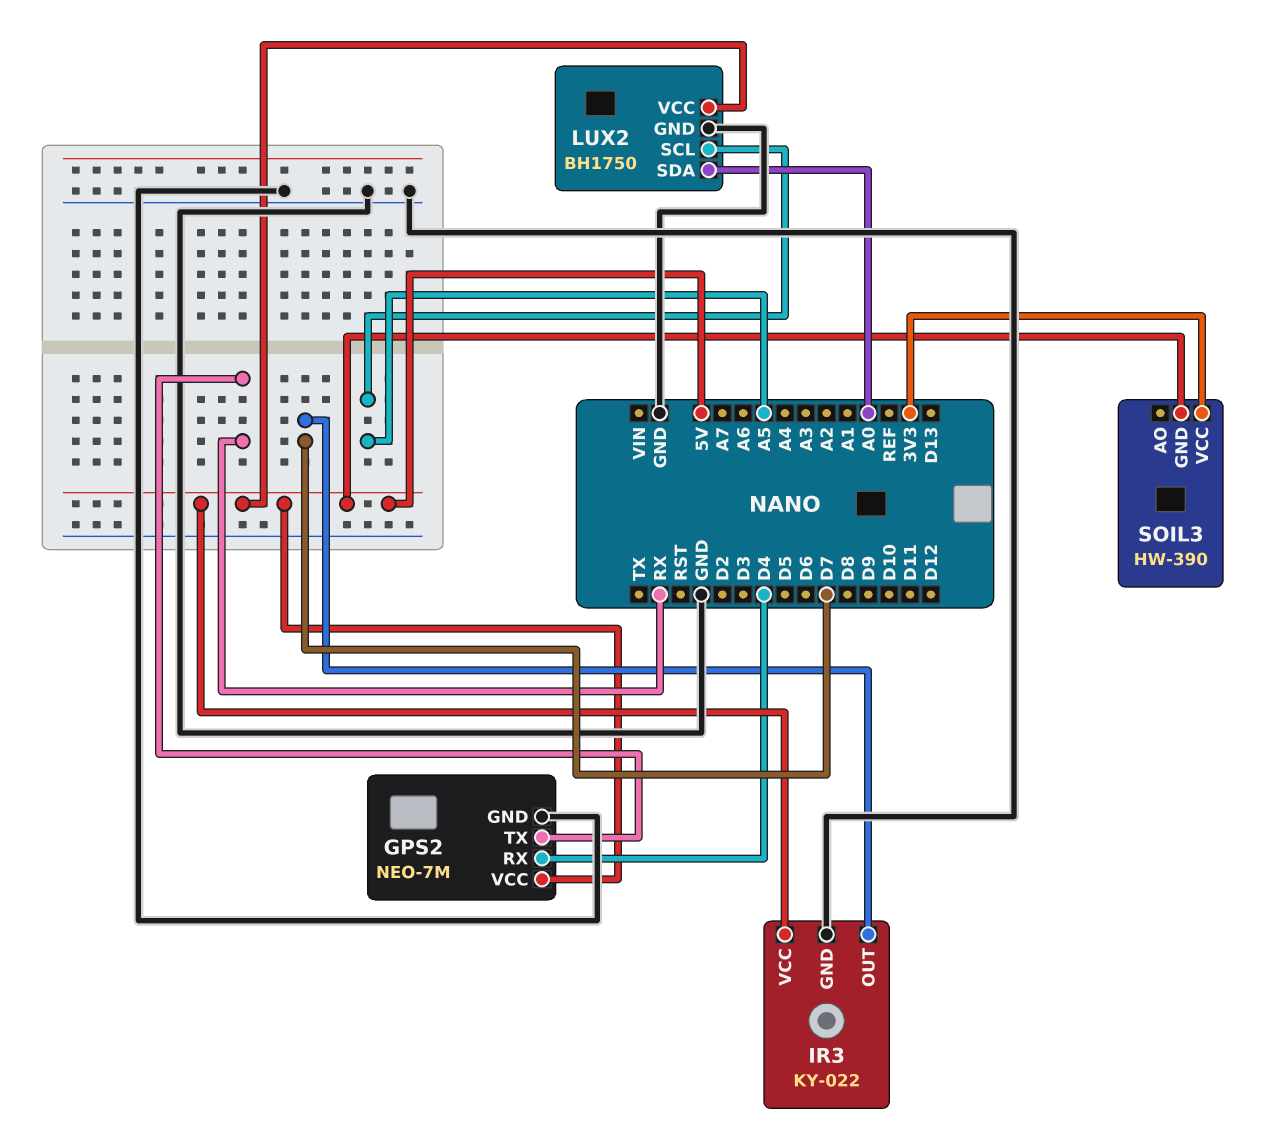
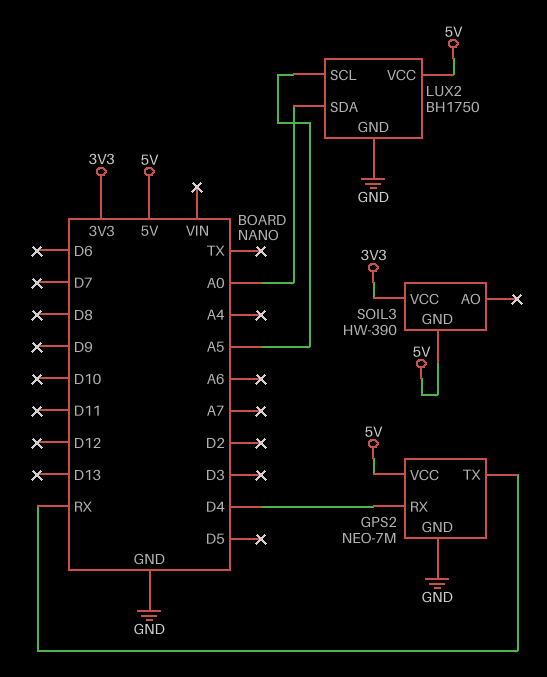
IR3: KY-022 -> none
IR3 pin GND: GND -> none
IR3 pin OUT: D7 -> none
IR3 pin VCC: 5V -> none

